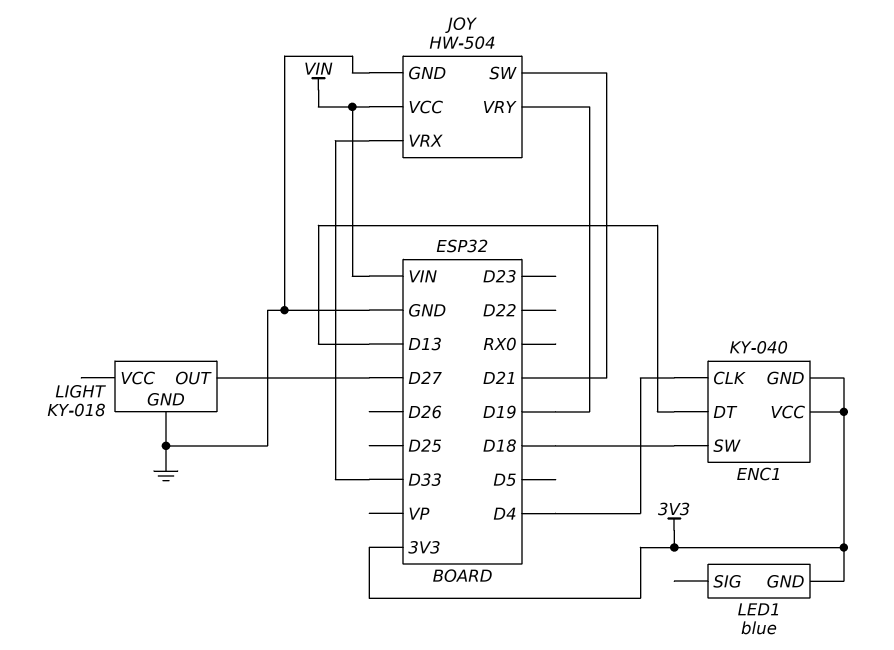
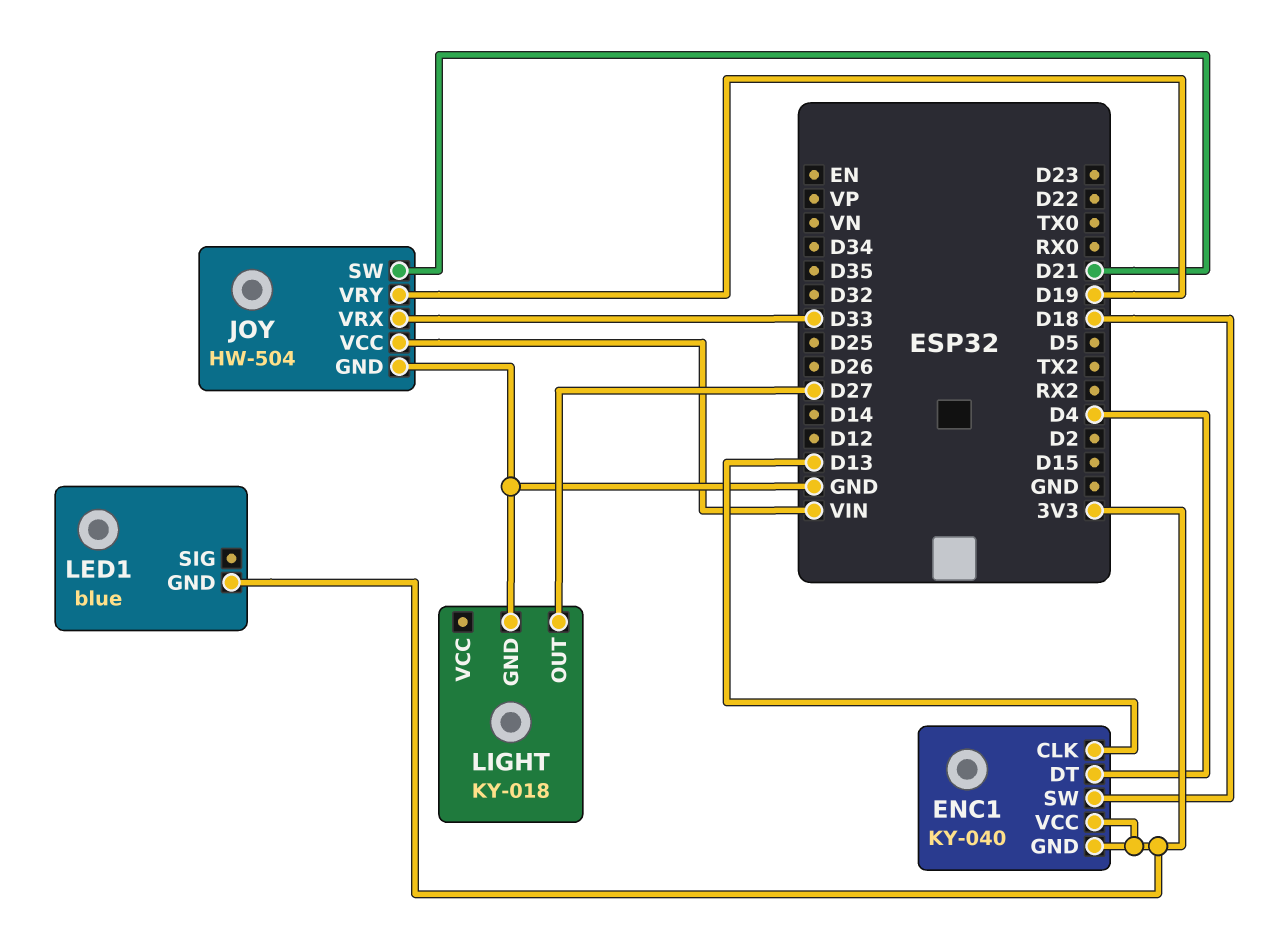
ENC1 pin CLK: D4 -> D13
ENC1 pin DT: D13 -> D4

